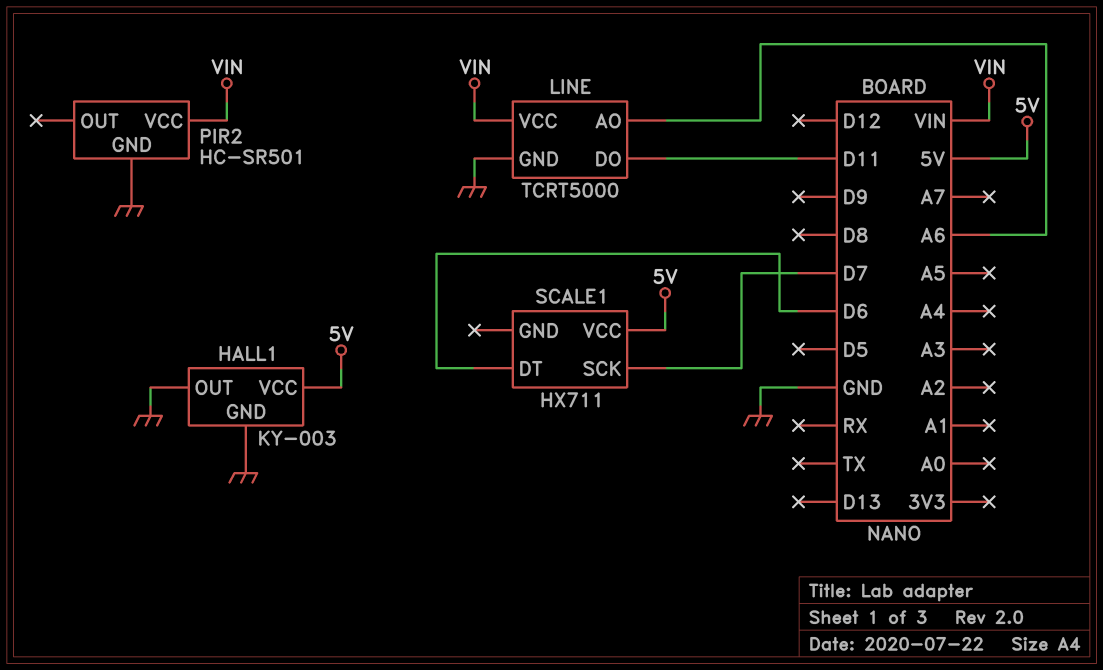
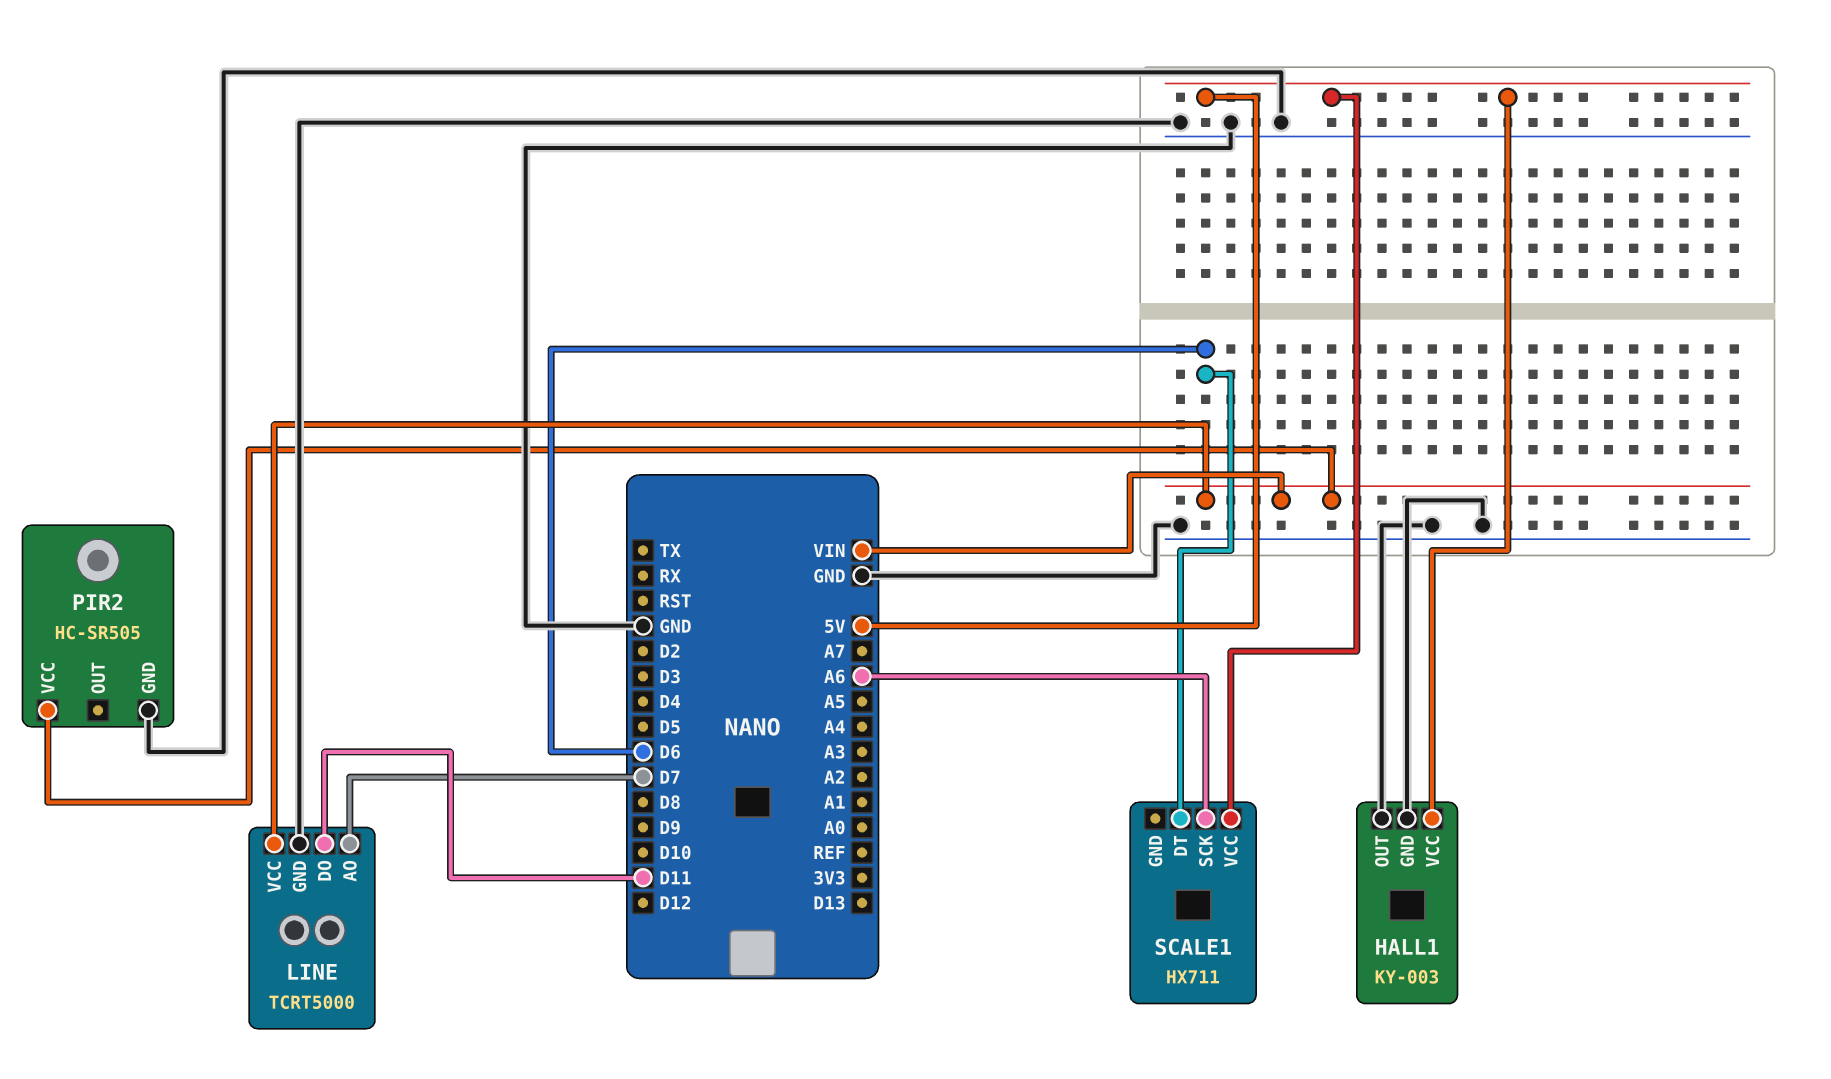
LINE pin AO: A6 -> D7
PIR2: HC-SR501 -> HC-SR505
SCALE1 pin SCK: D7 -> A6

